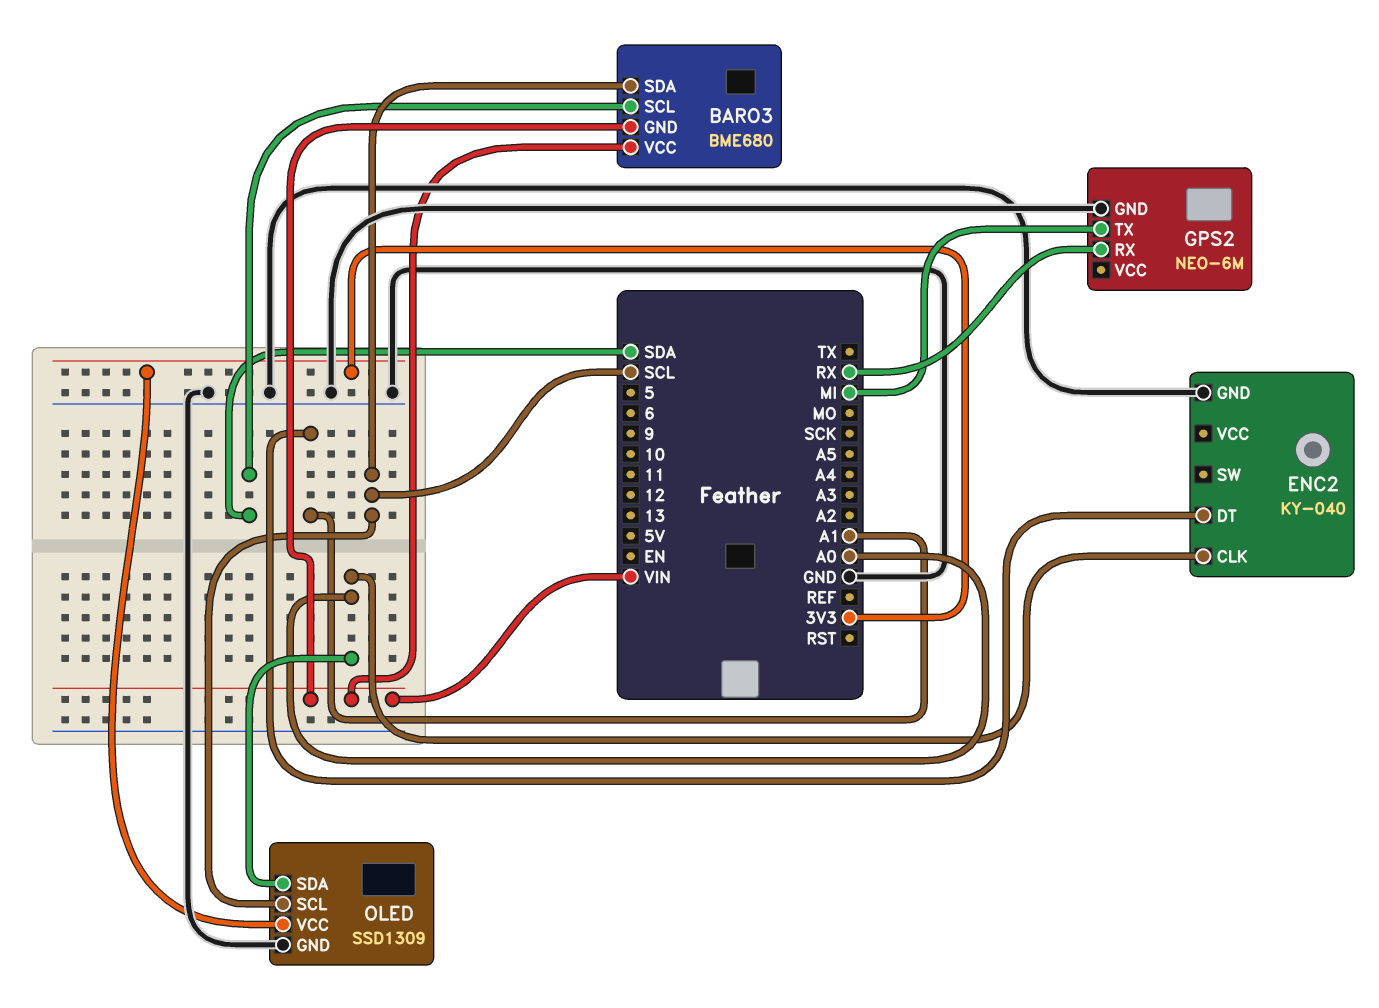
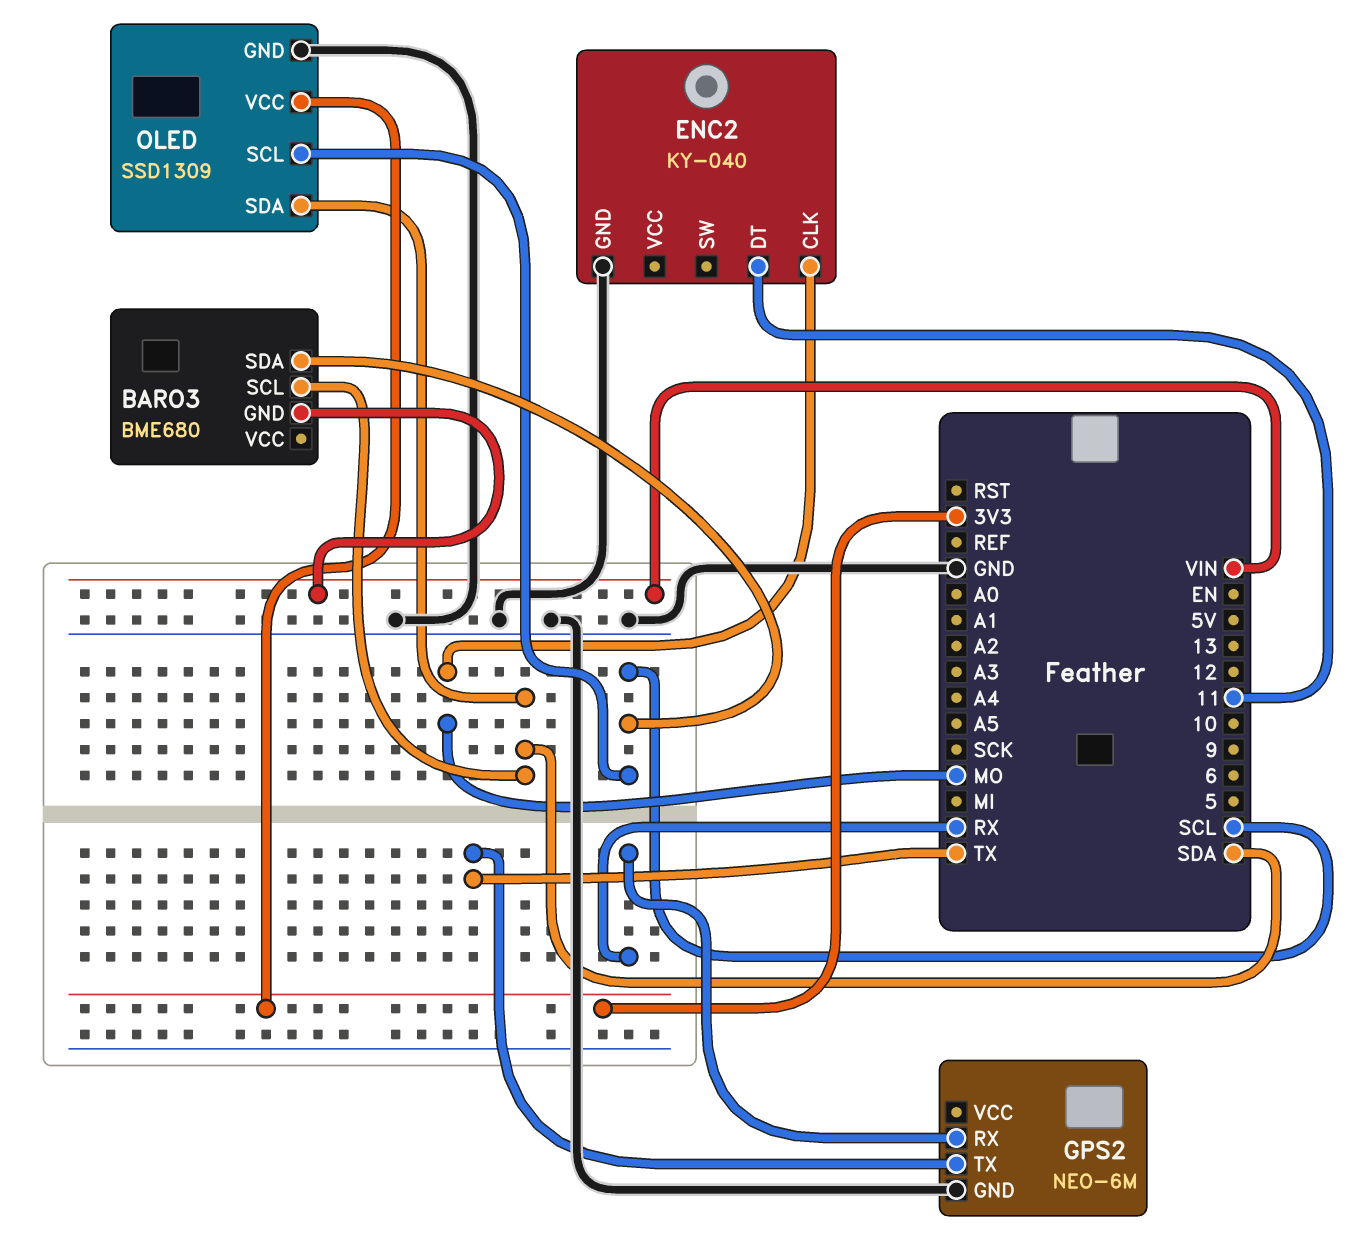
BARO3 pin VCC: VIN -> none
ENC2 pin CLK: A0 -> MO
ENC2 pin DT: A1 -> 11
GPS2 pin TX: MI -> TX
OLED pin SDA: A0 -> SDA

